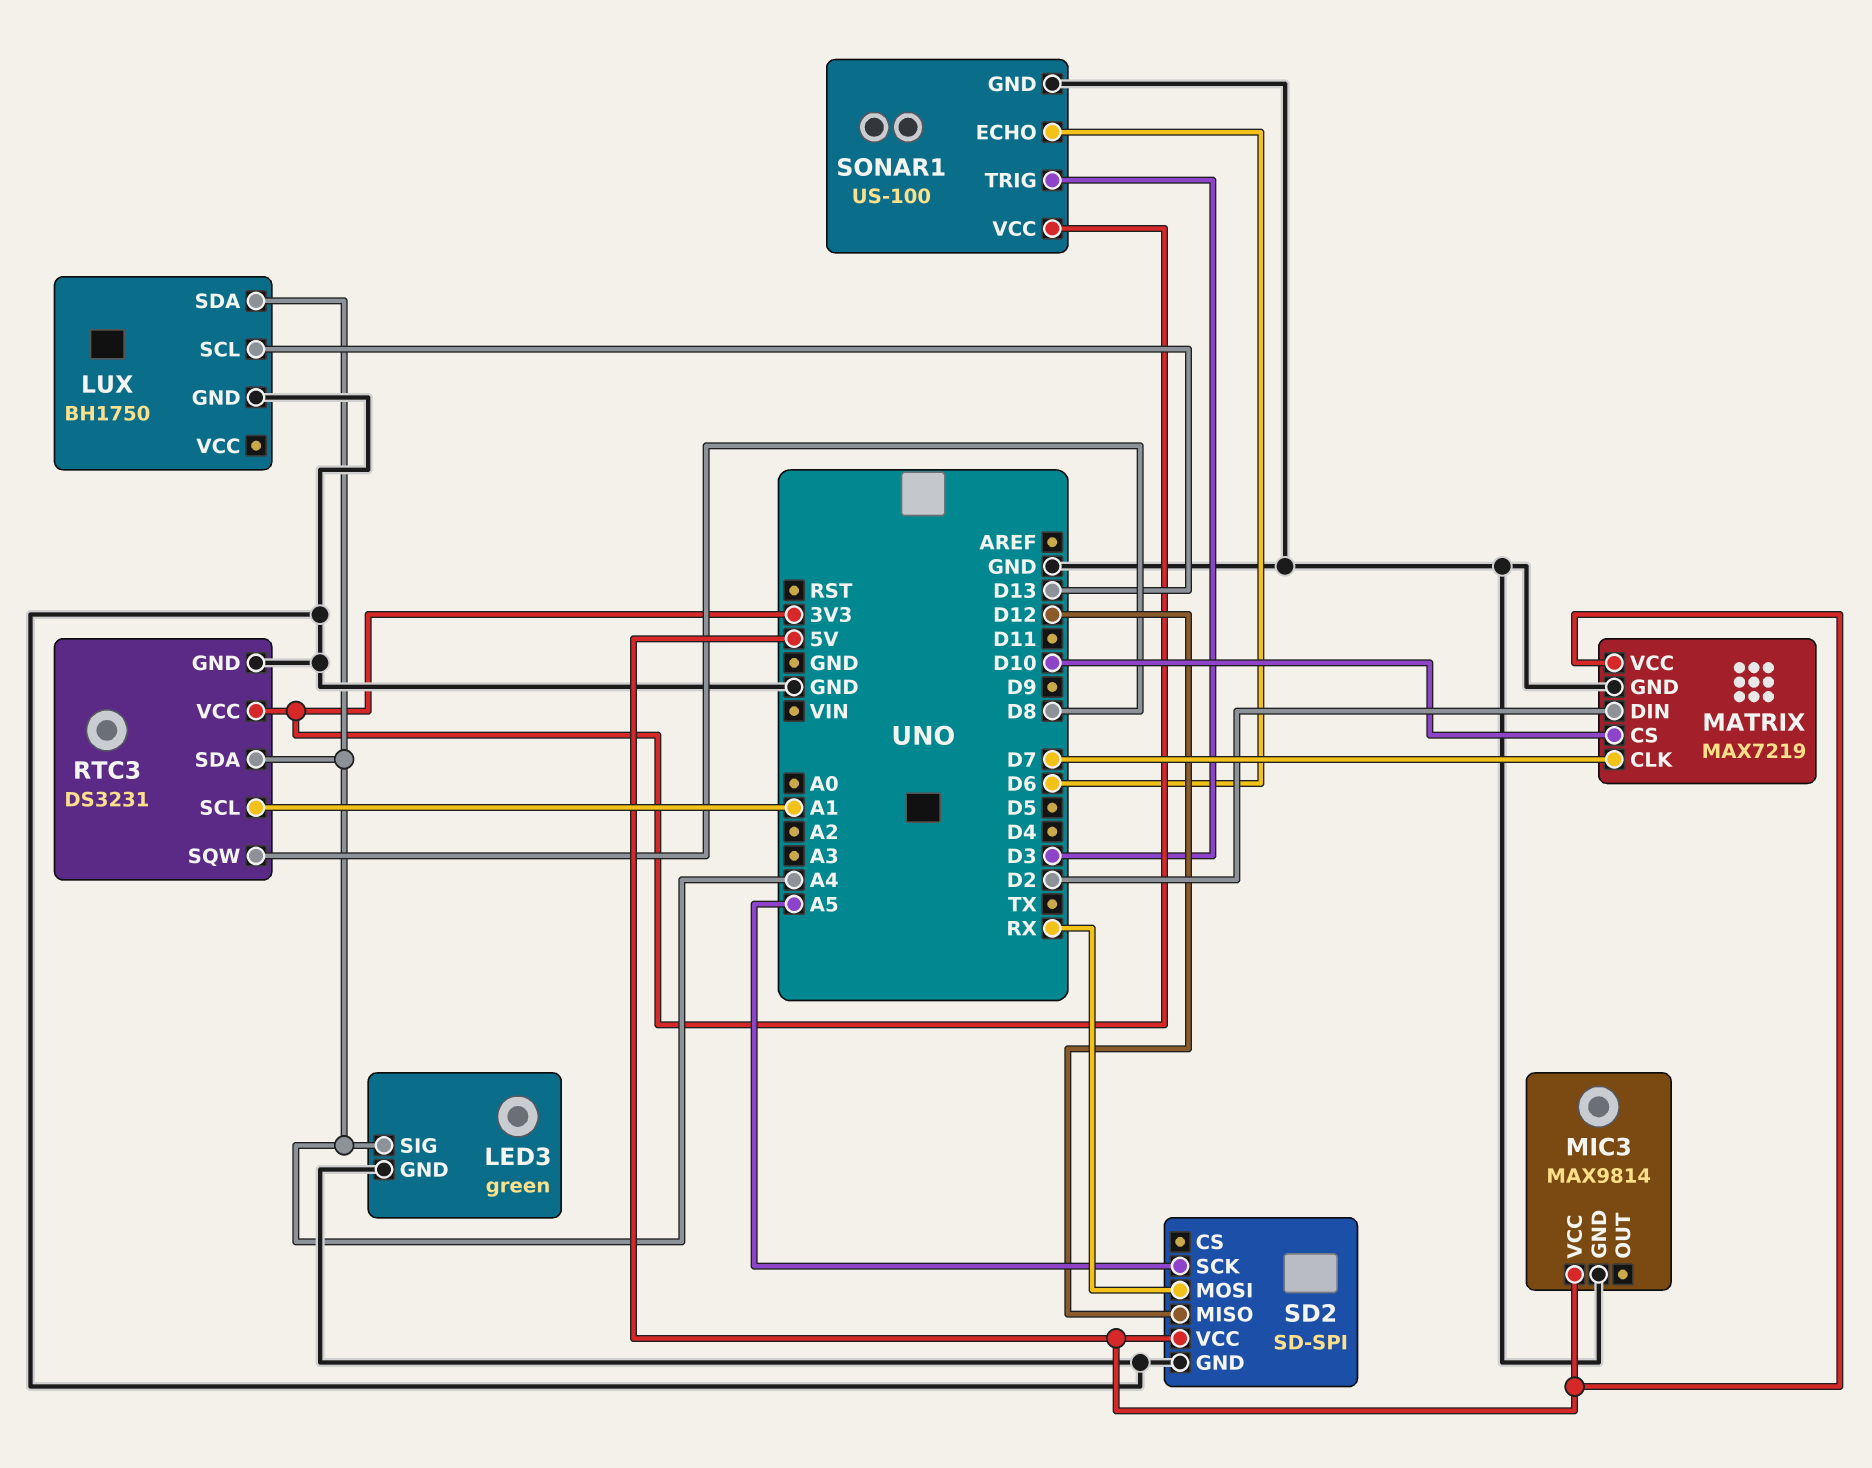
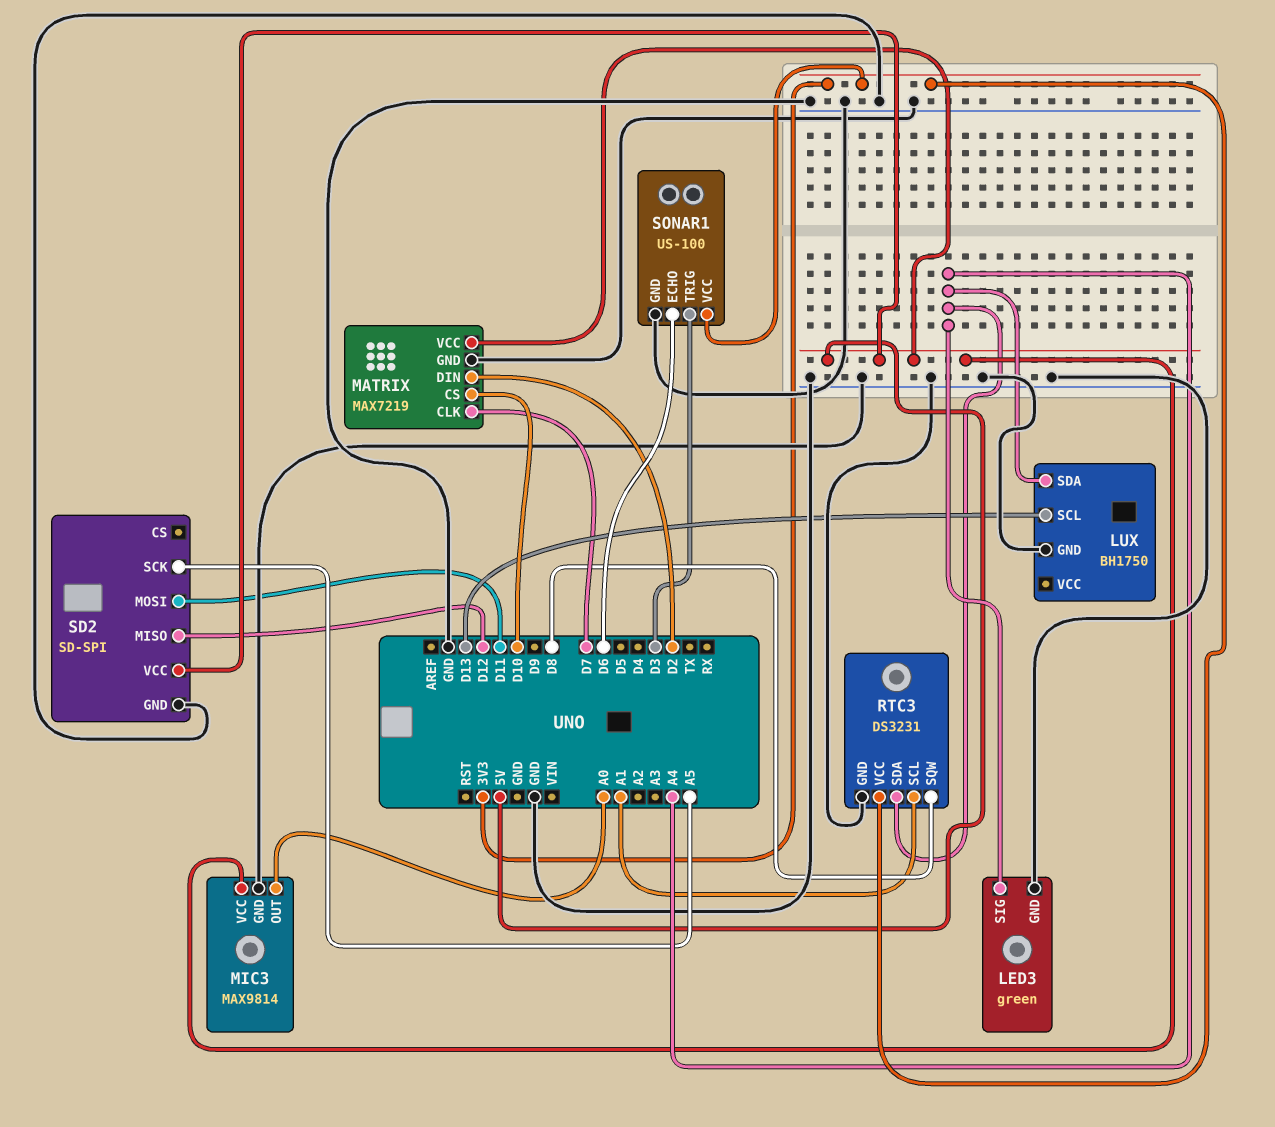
MIC3 pin OUT: none -> A0
SD2 pin MOSI: RX -> D11

